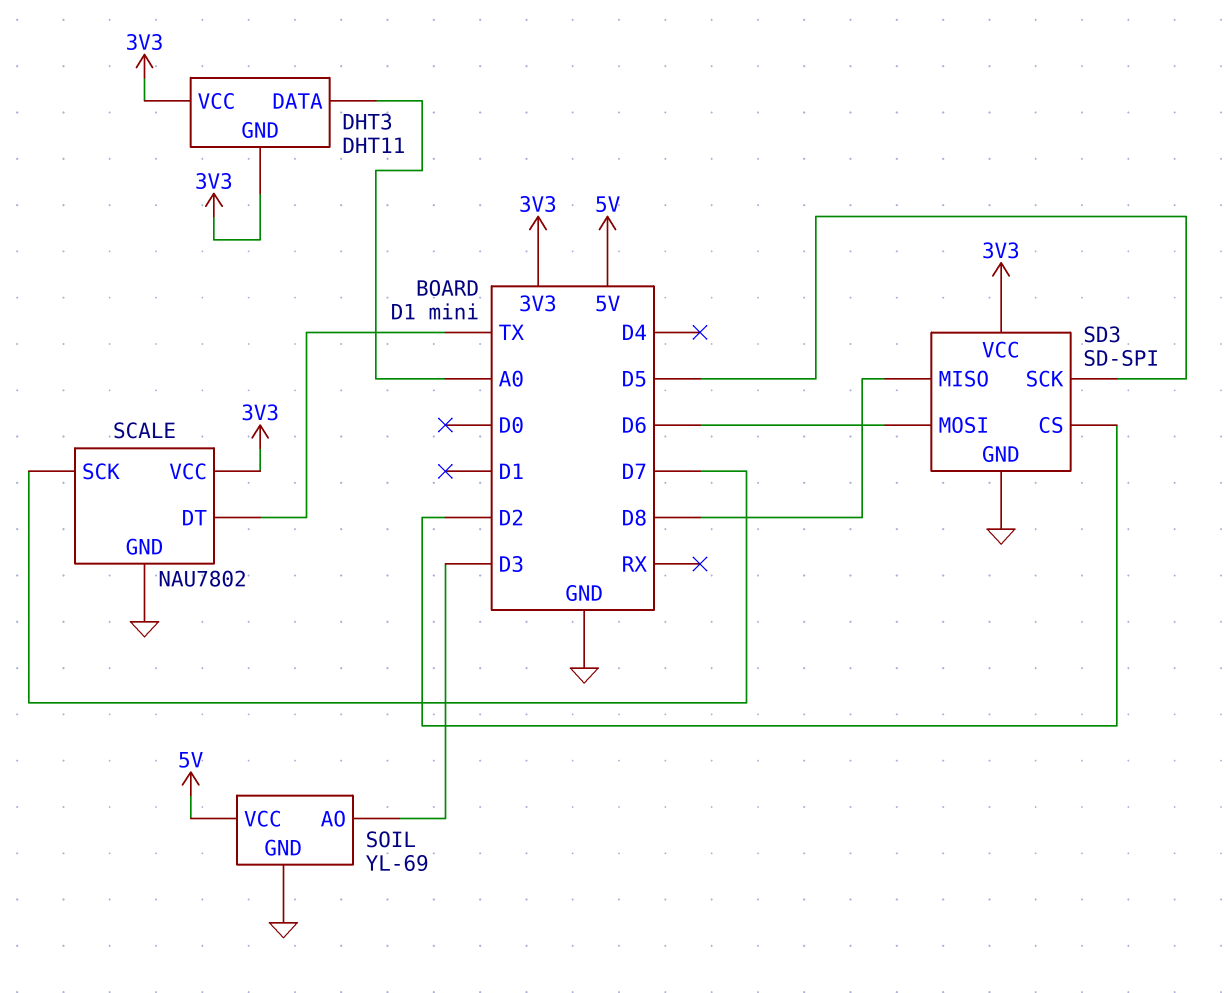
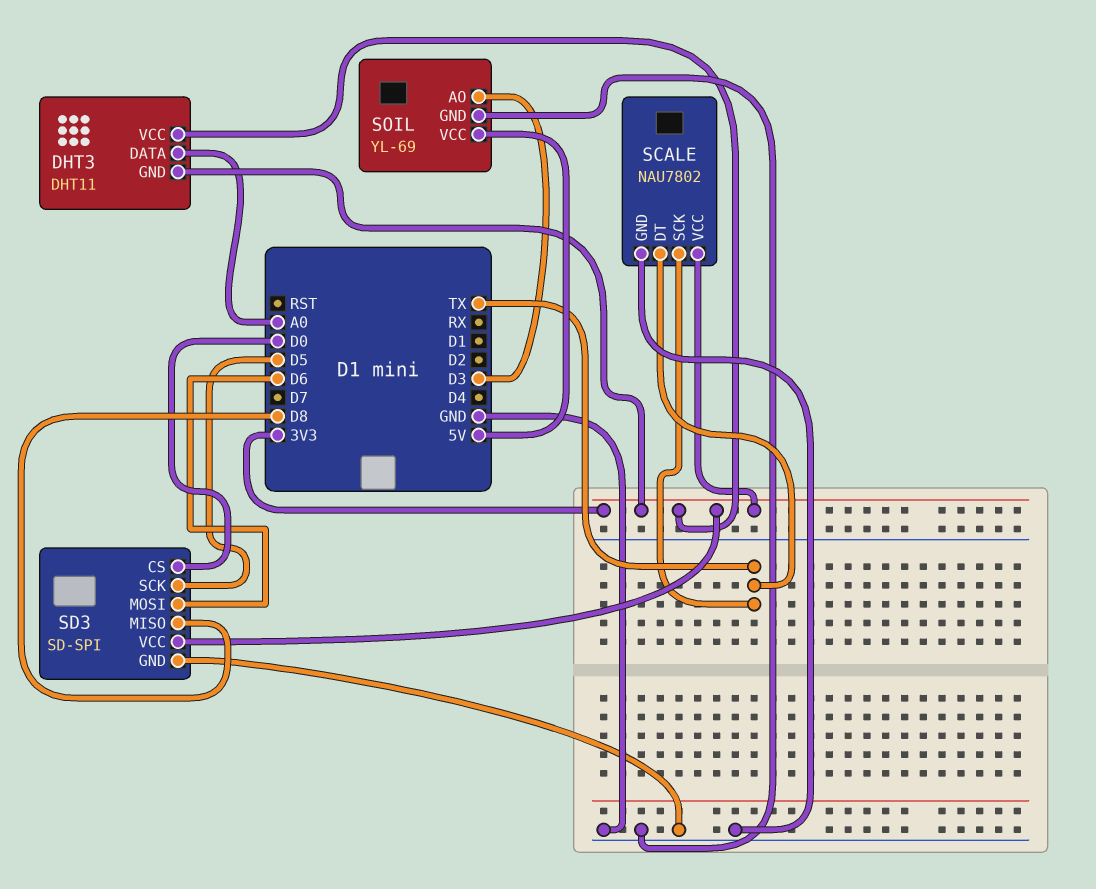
SCALE pin SCK: D7 -> TX
SD3 pin CS: D2 -> D0

